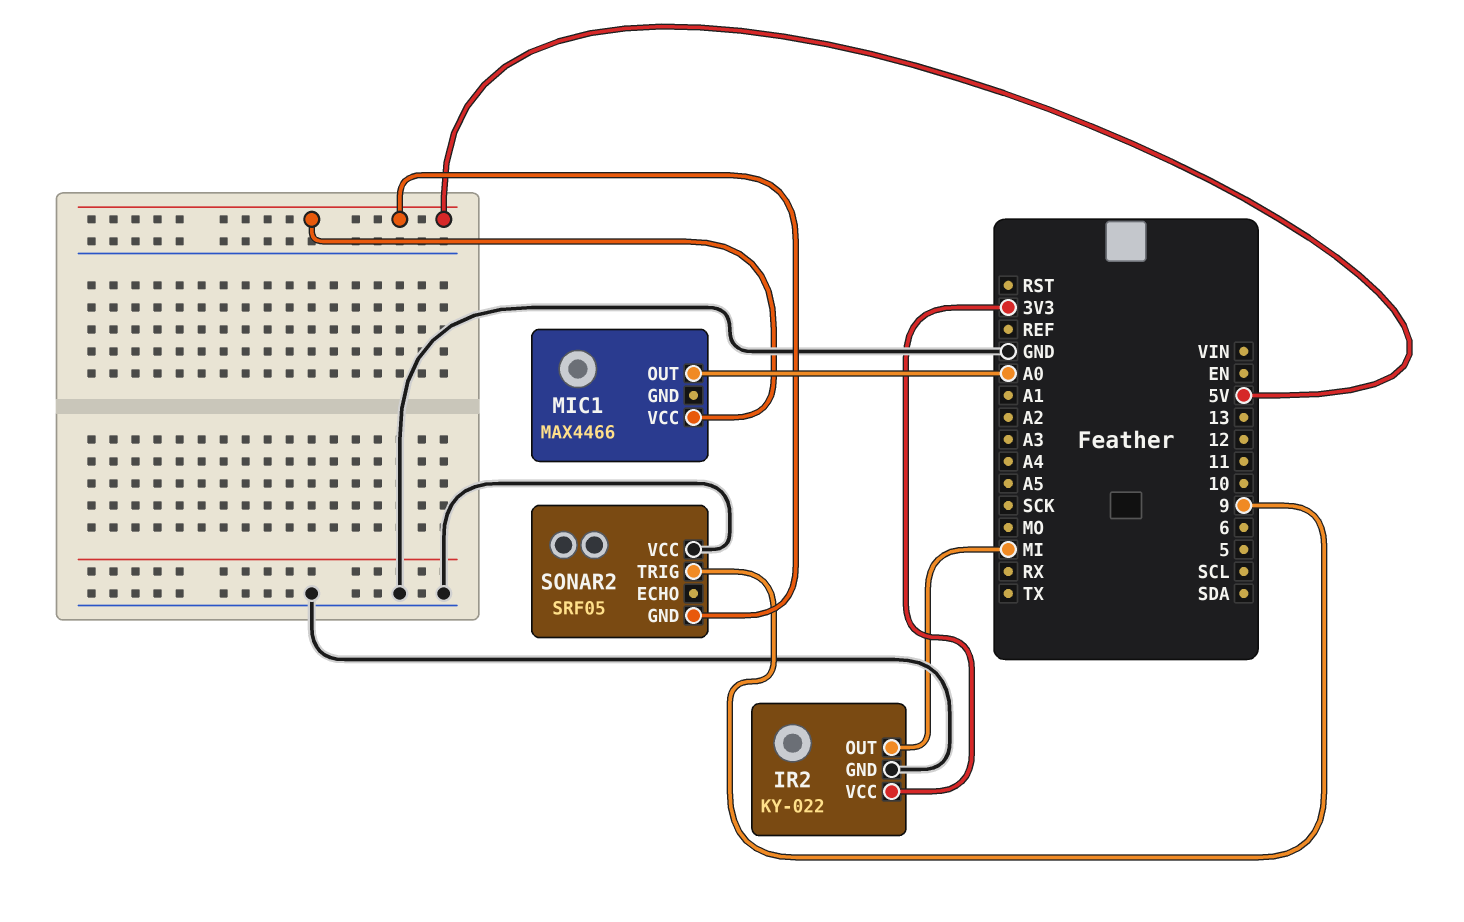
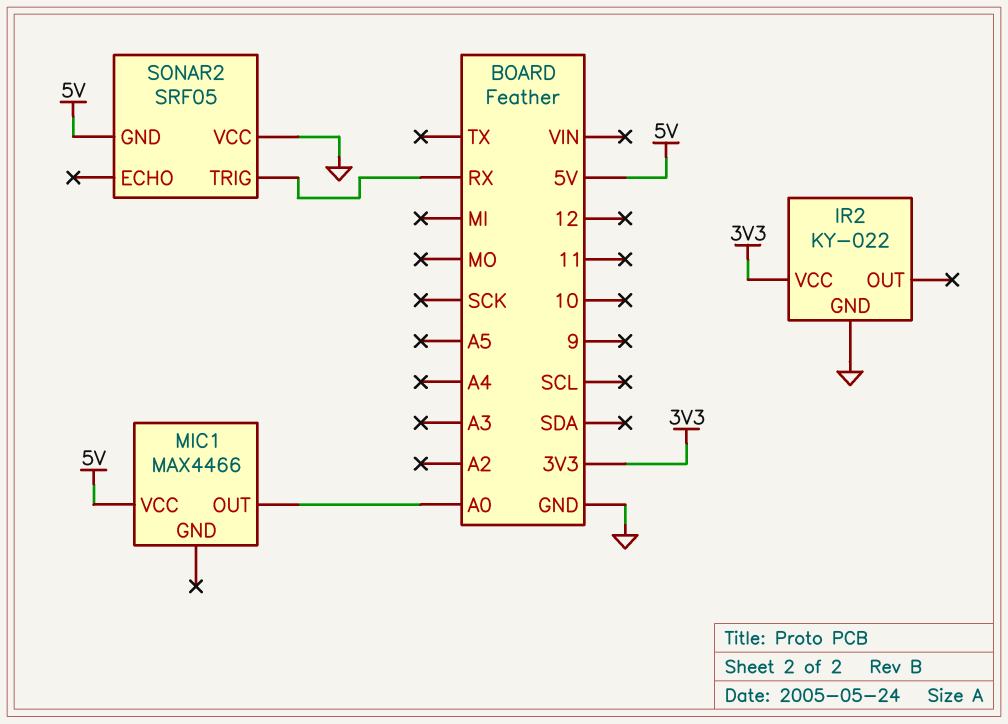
IR2 pin OUT: MI -> none
SONAR2 pin TRIG: 9 -> RX

